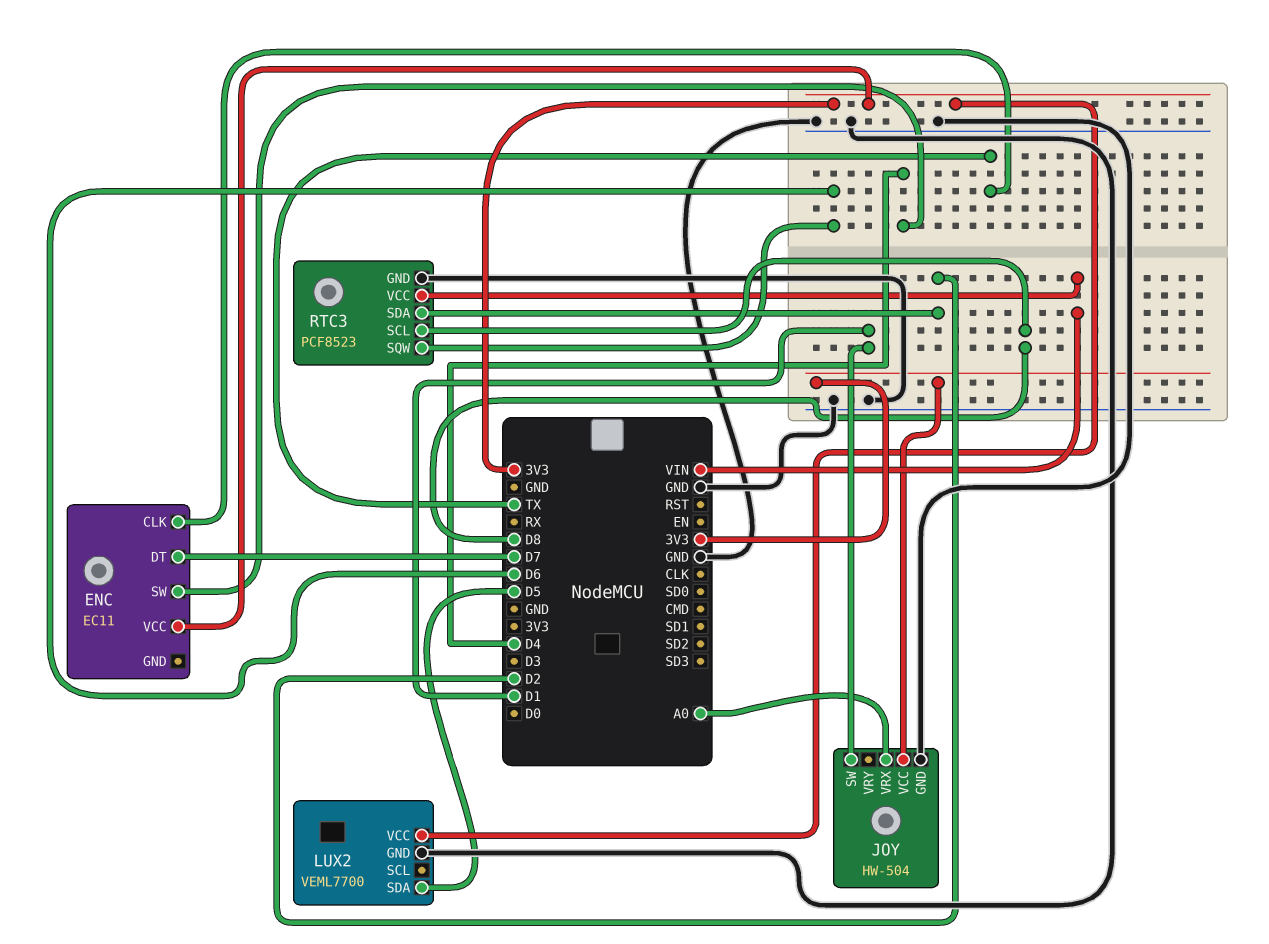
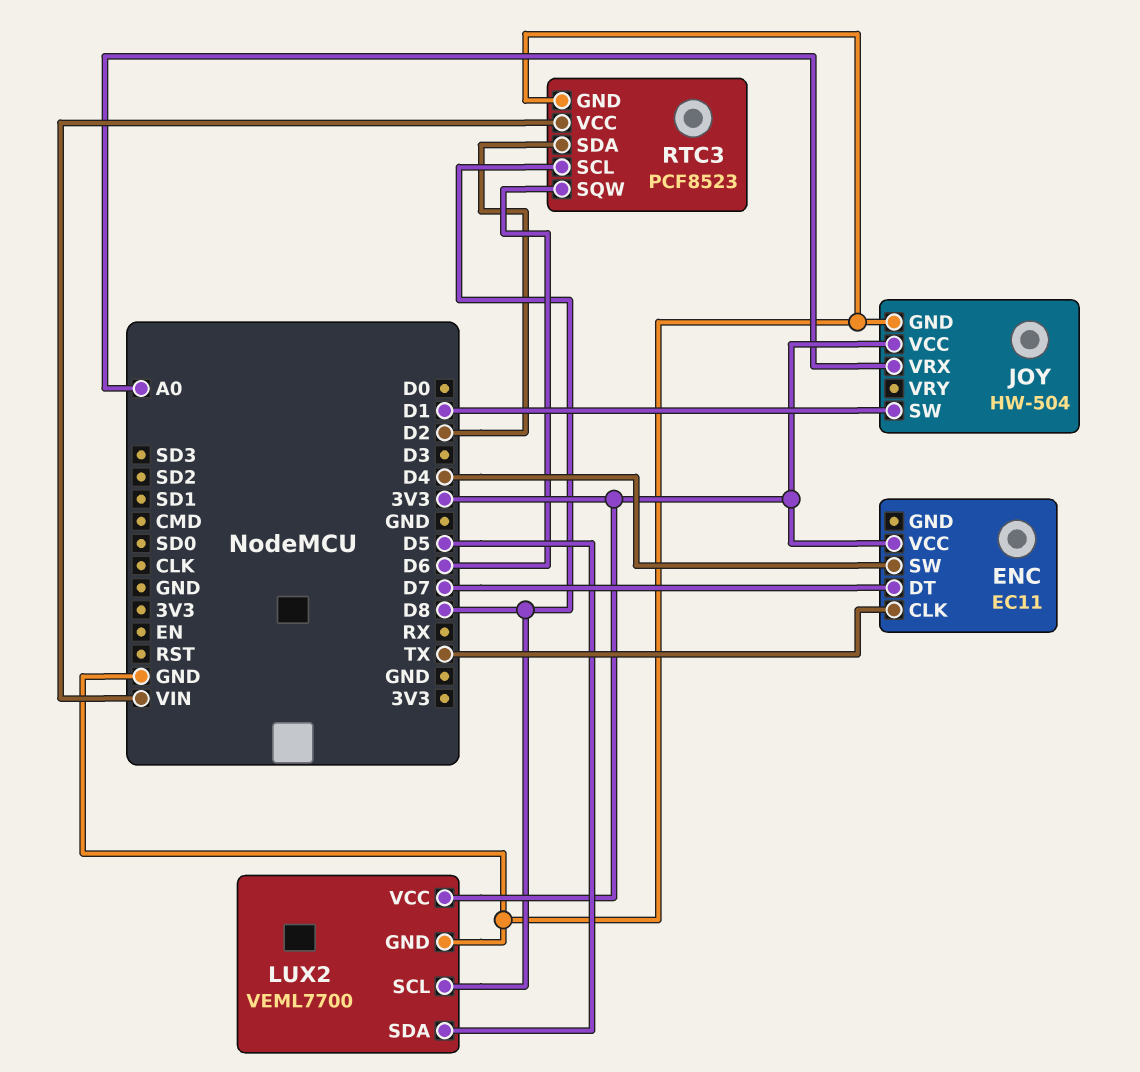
LUX2 pin SCL: none -> D8

